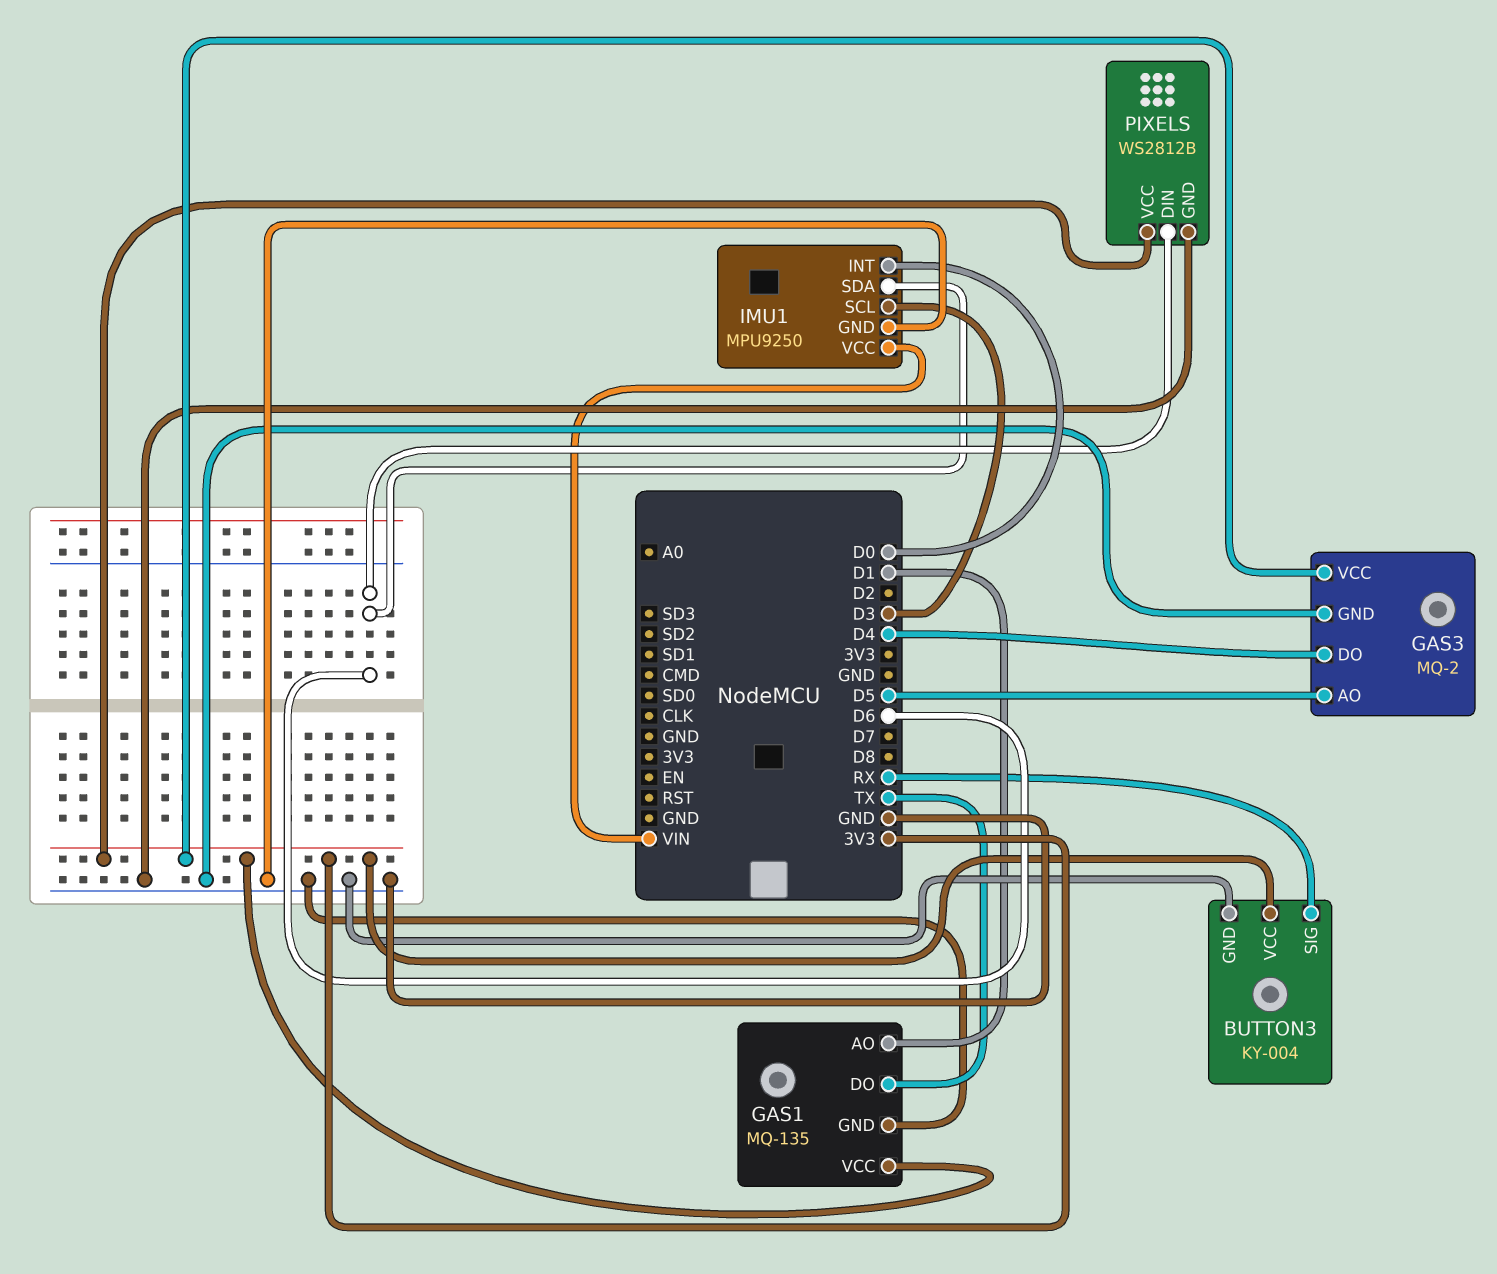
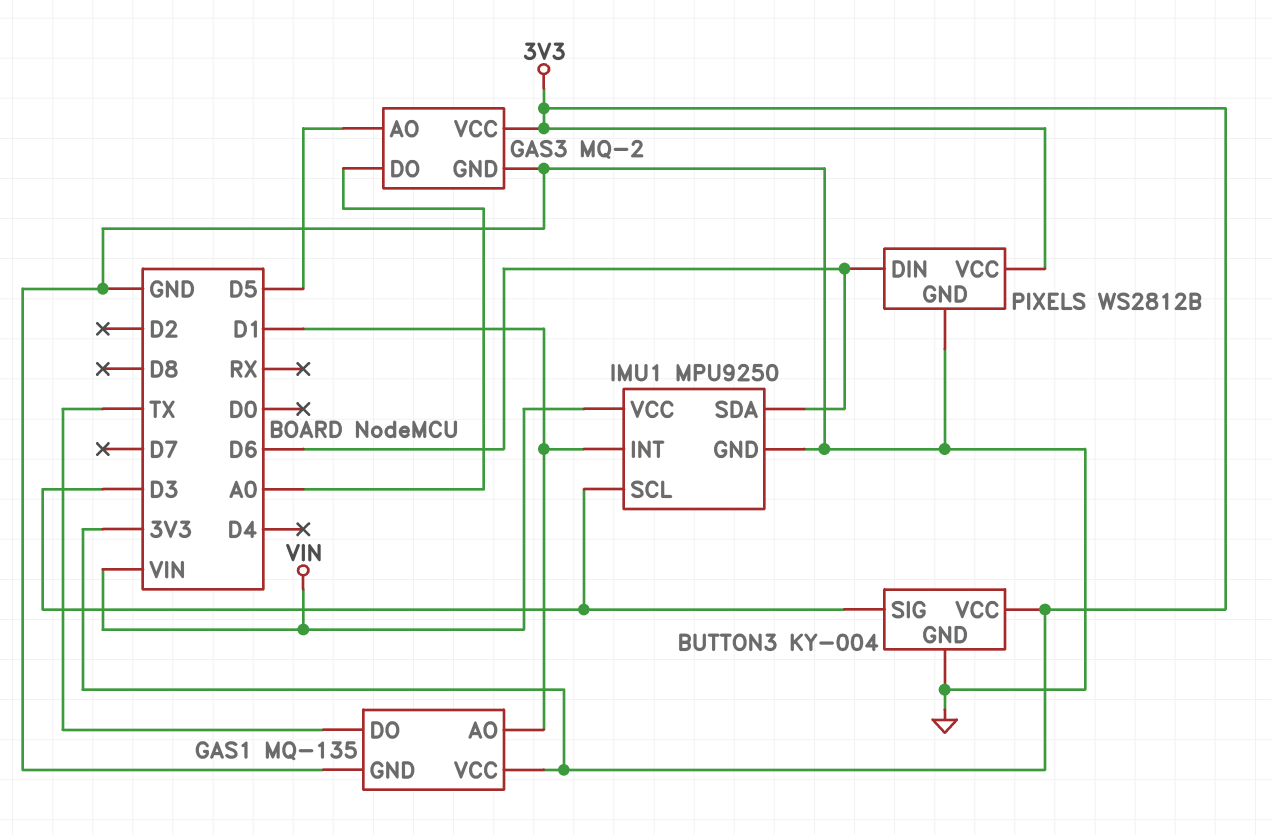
BUTTON3 pin SIG: RX -> D3
GAS3 pin DO: D4 -> A0
IMU1 pin INT: D0 -> D1

